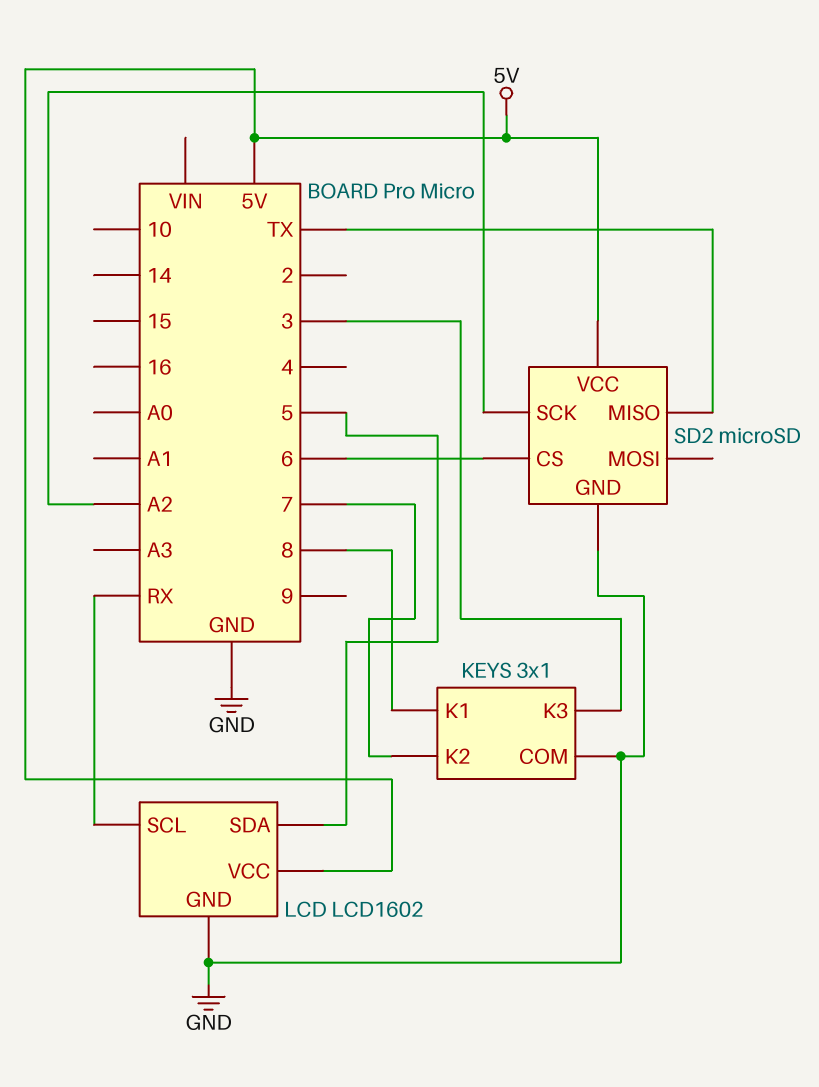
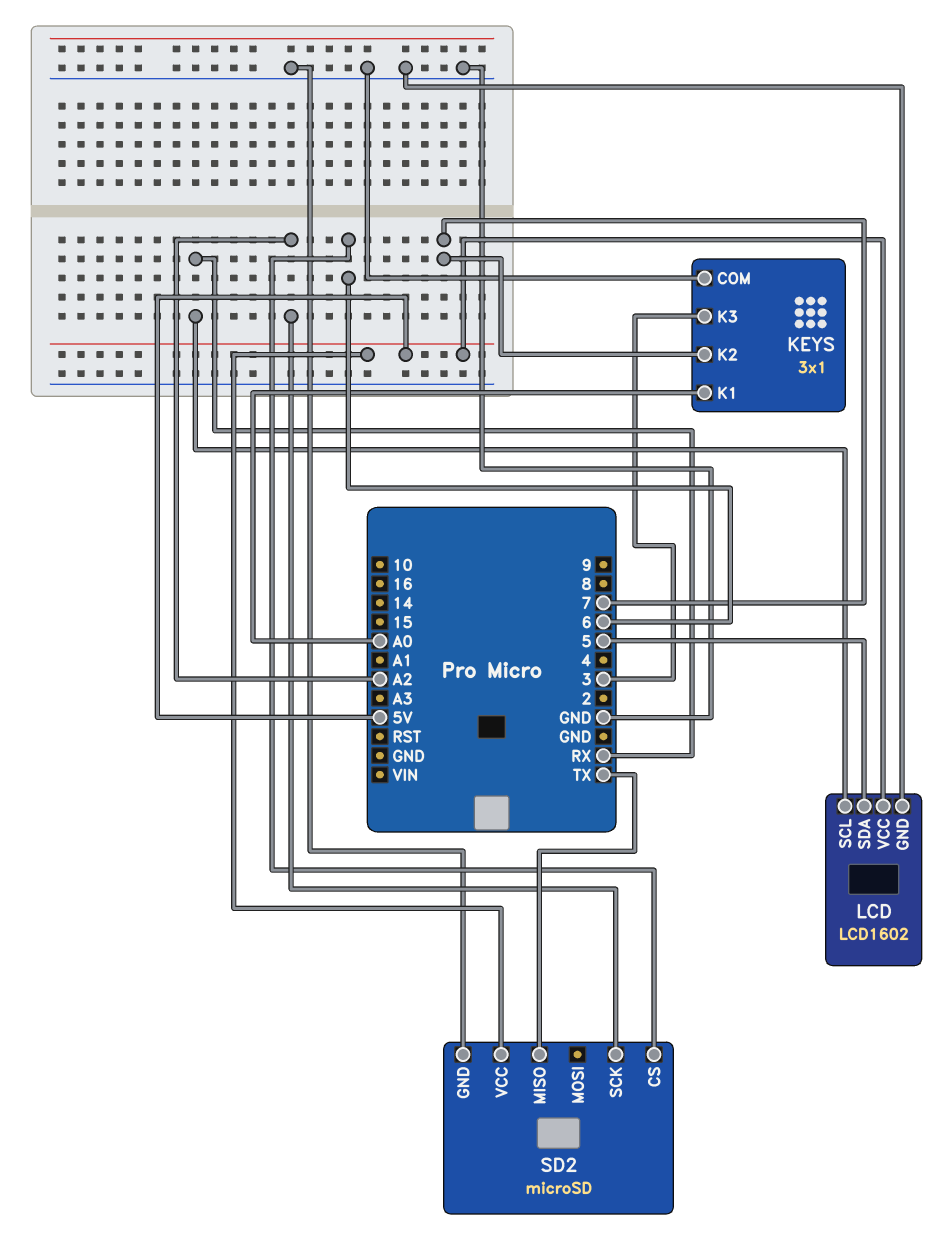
KEYS pin K1: 8 -> A0

